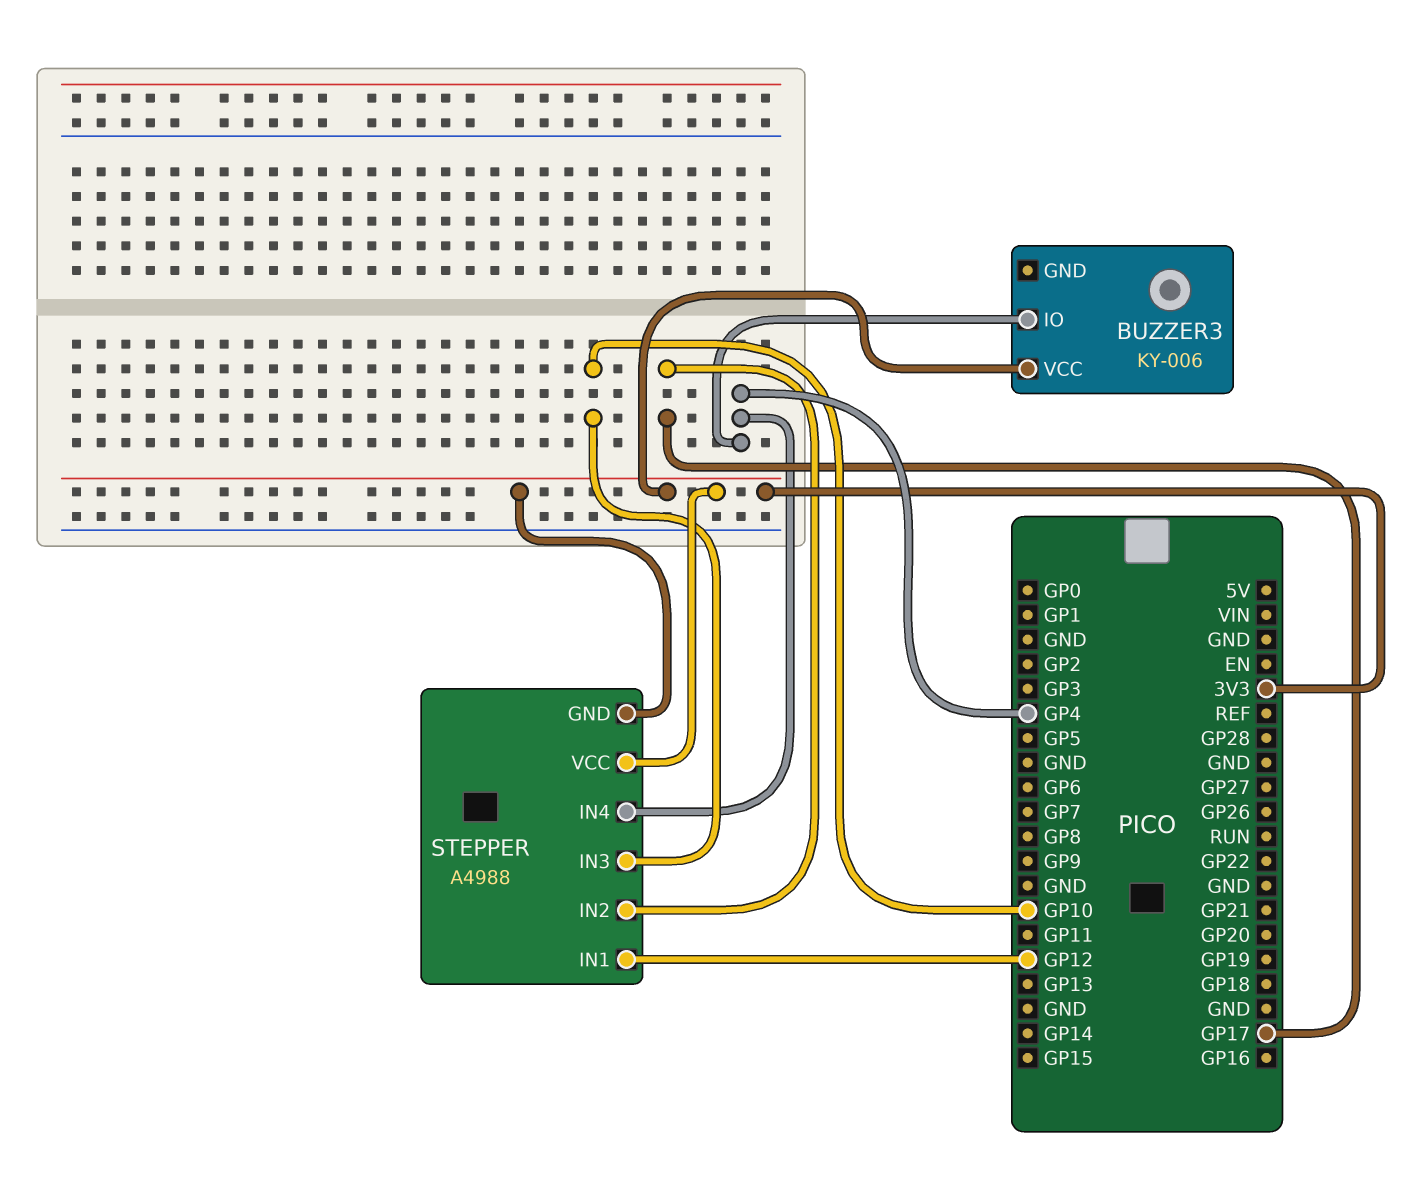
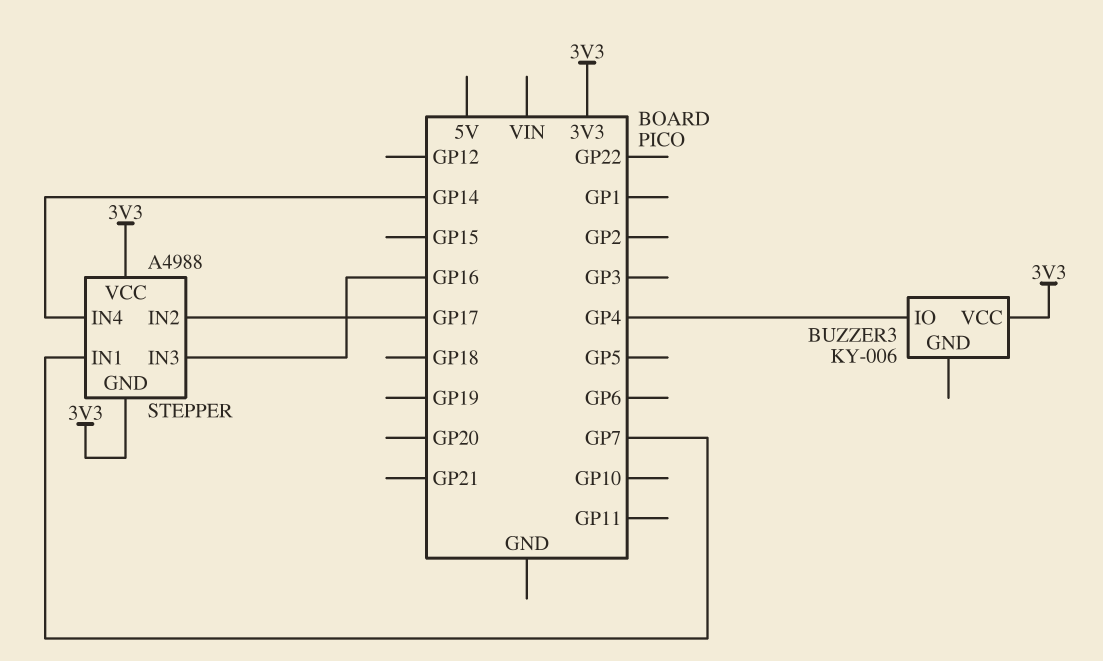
STEPPER pin IN1: GP12 -> GP7
STEPPER pin IN3: GP10 -> GP16
STEPPER pin IN4: GP4 -> GP14

